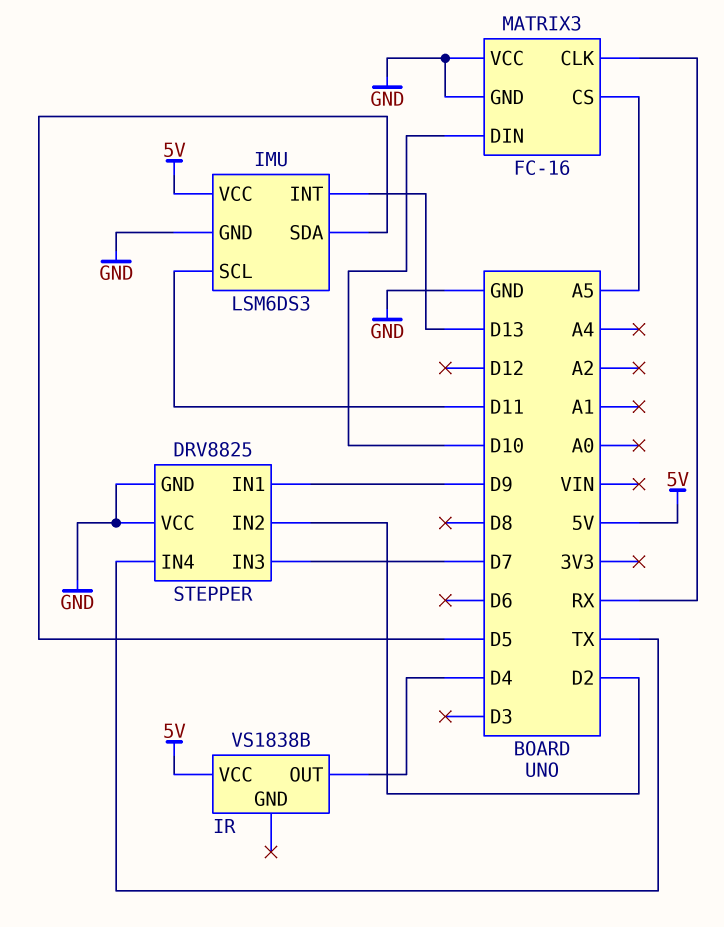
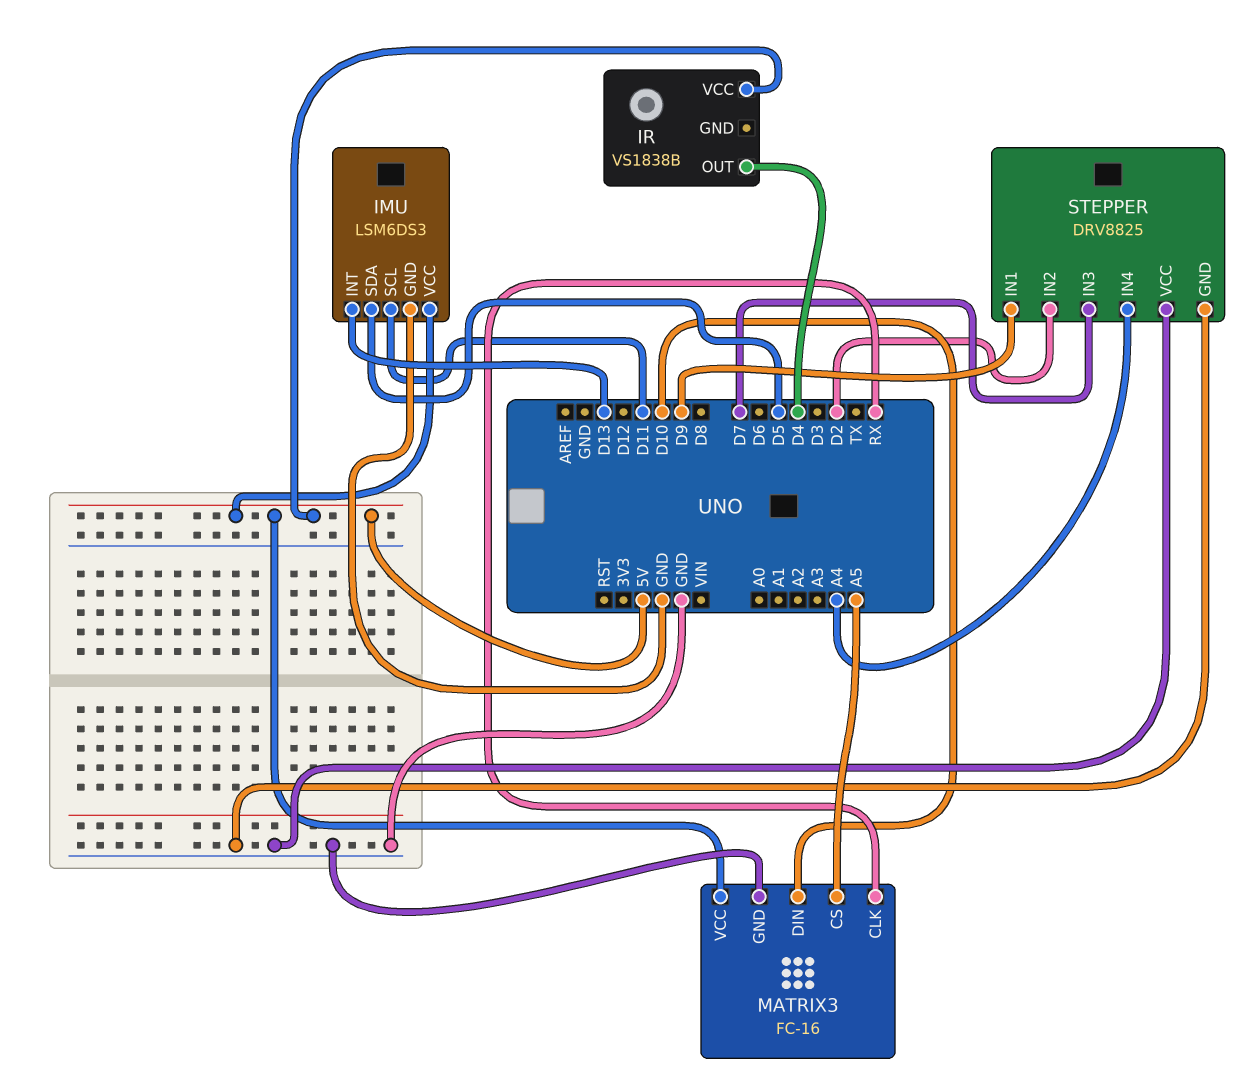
MATRIX3 pin VCC: GND -> 5V
STEPPER pin IN4: TX -> A4

